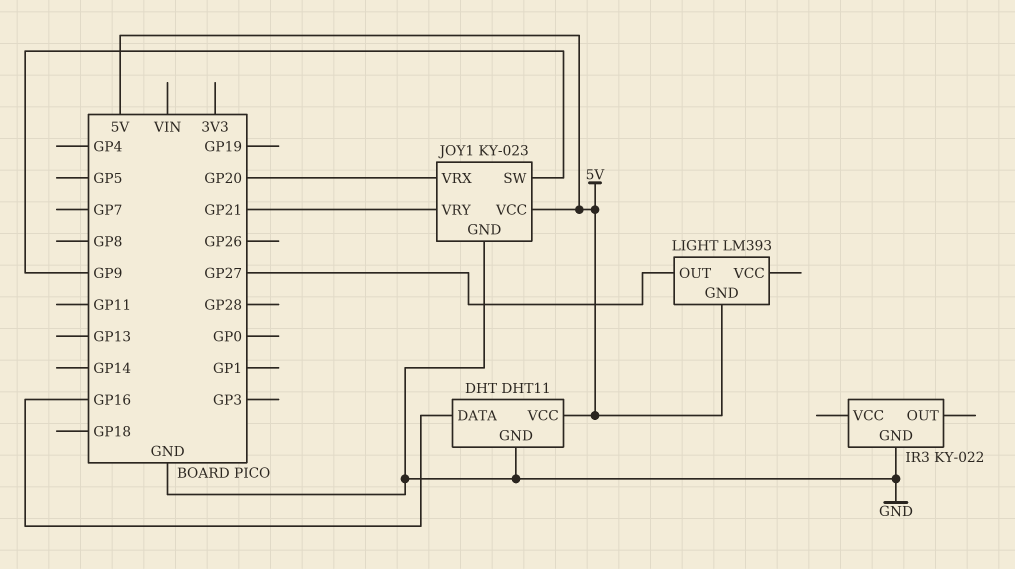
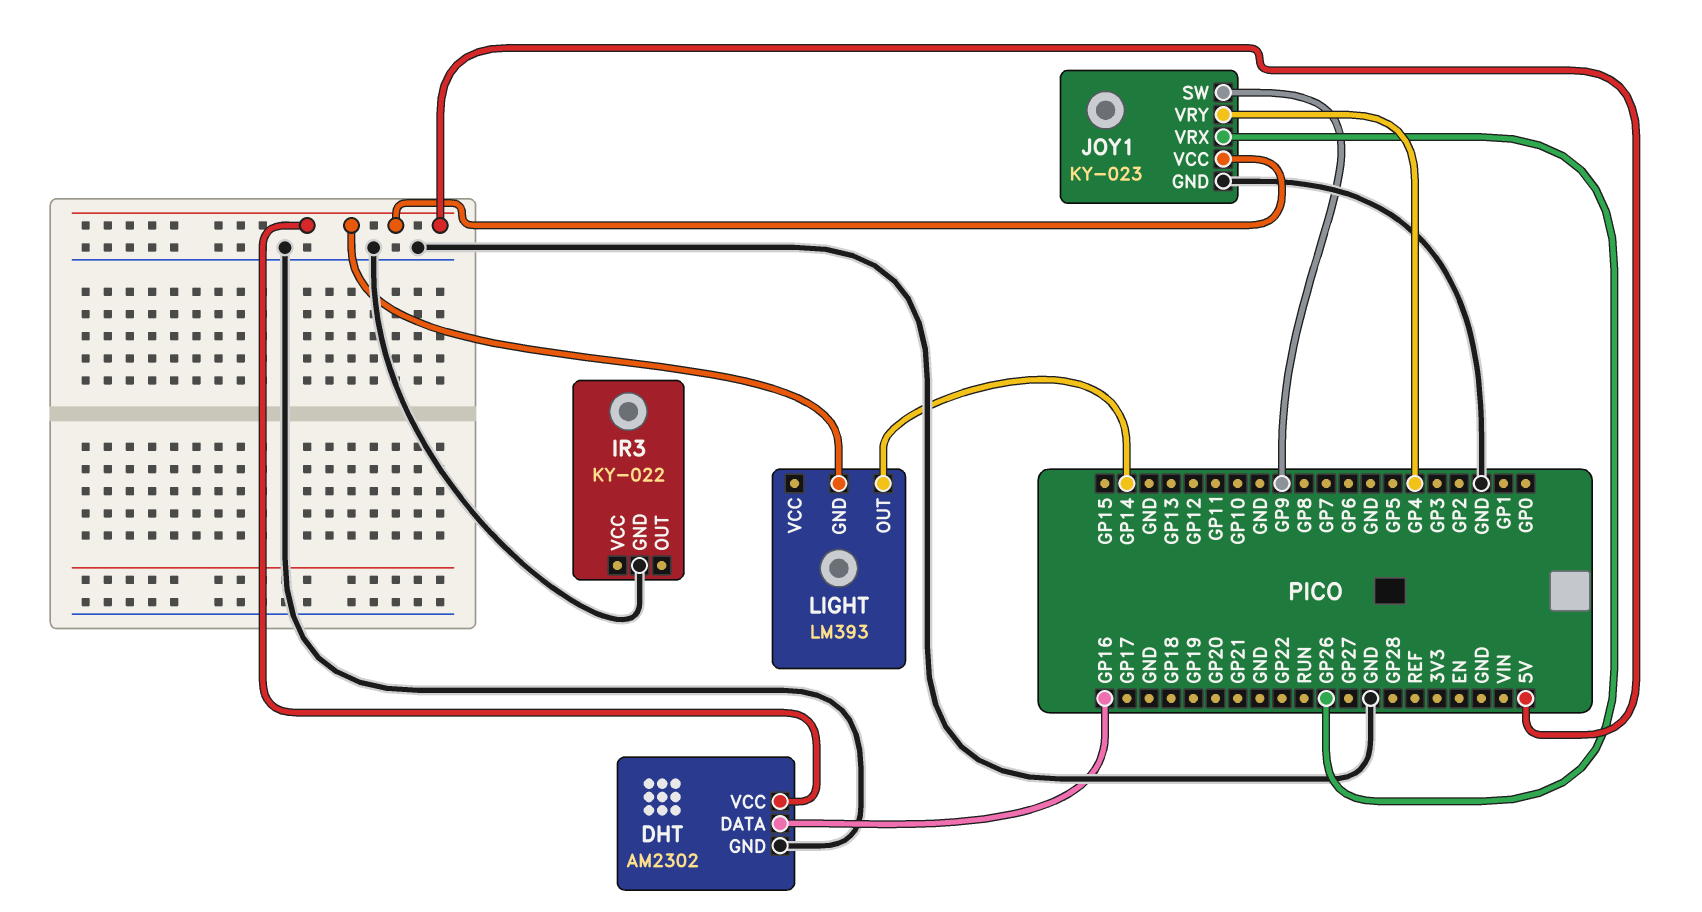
DHT: DHT11 -> AM2302
JOY1 pin VRX: GP20 -> GP26
JOY1 pin VRY: GP21 -> GP4
LIGHT pin OUT: GP27 -> GP14

